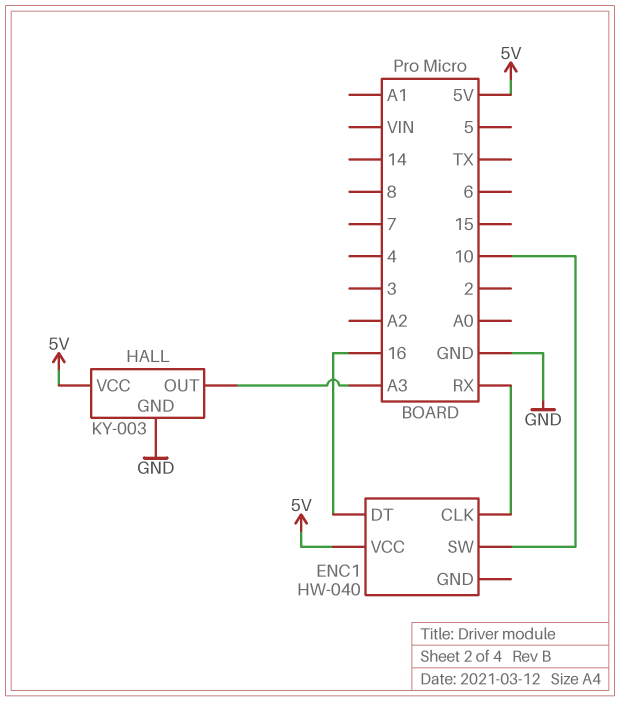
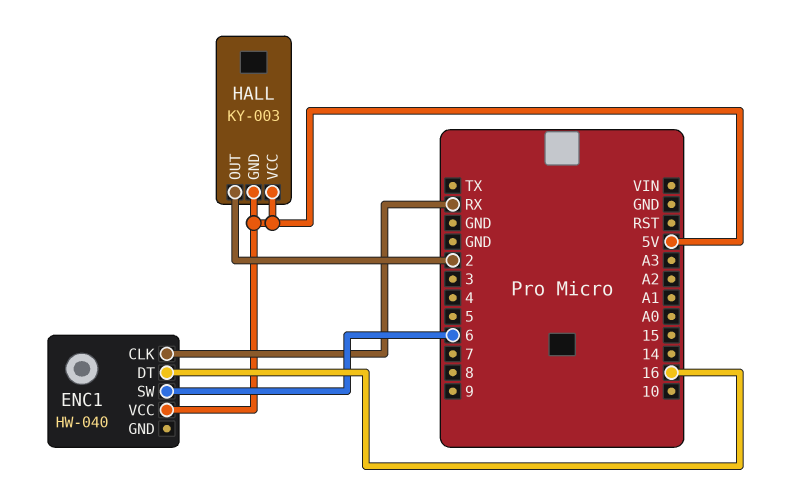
ENC1 pin SW: 10 -> 6
HALL pin GND: GND -> 5V
HALL pin OUT: A3 -> 2

